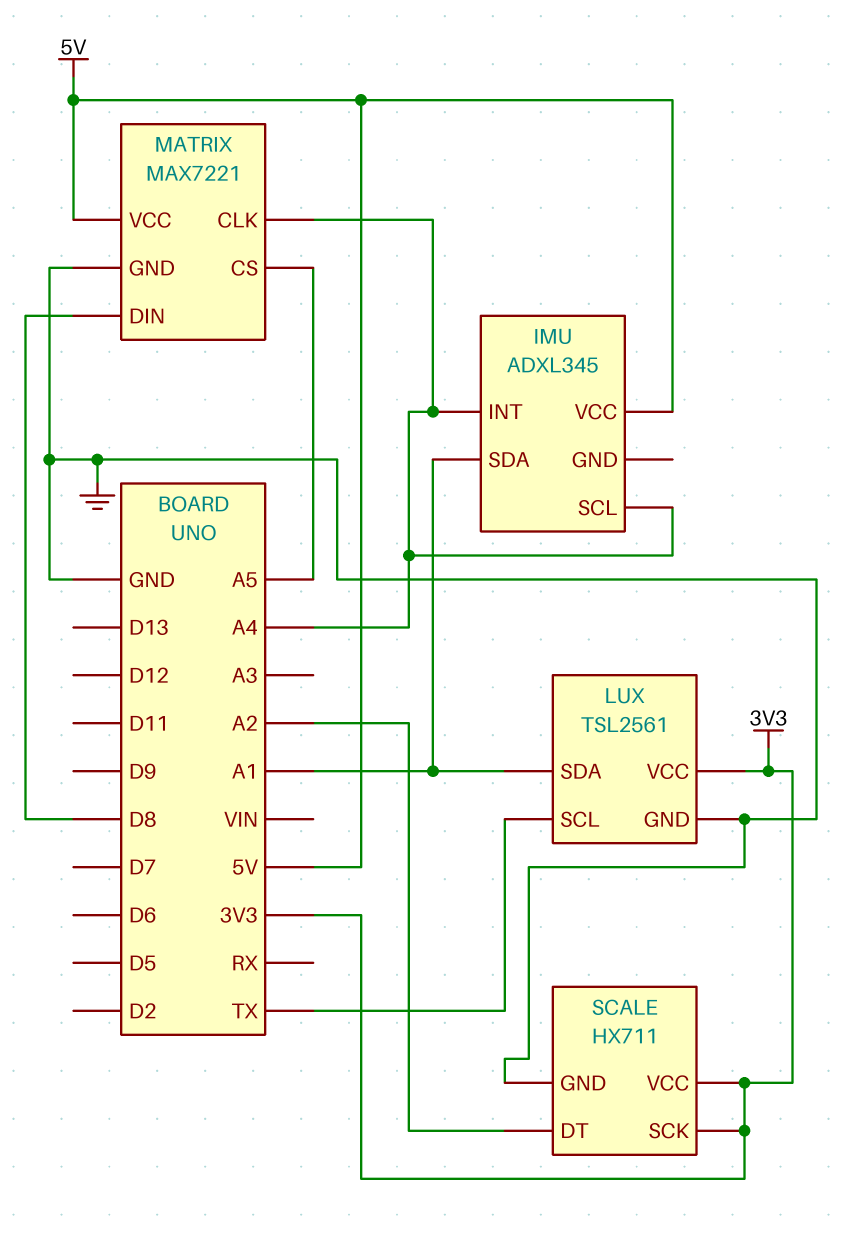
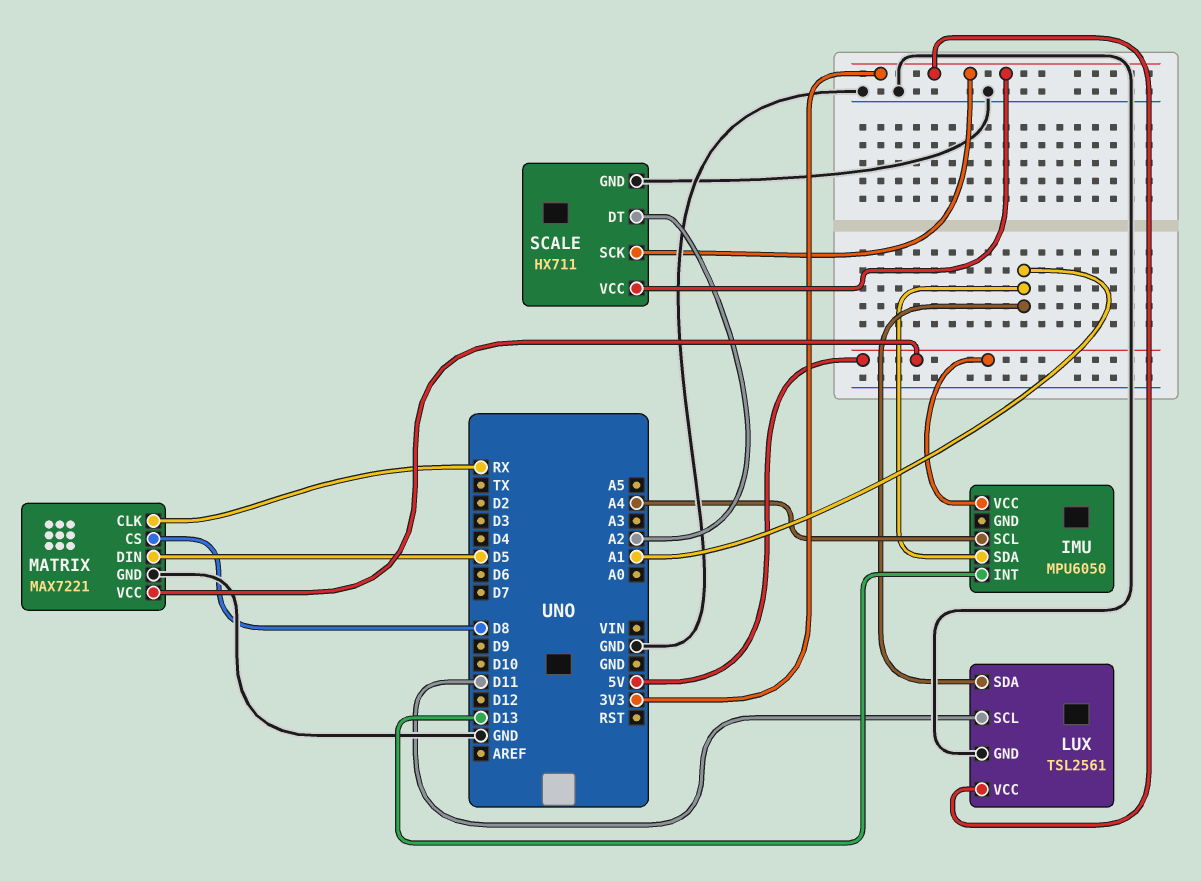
IMU: ADXL345 -> MPU6050
IMU pin INT: A4 -> D13
LUX pin SCL: TX -> D11
MATRIX pin CLK: A4 -> RX
MATRIX pin CS: A5 -> D8
MATRIX pin DIN: D8 -> D5

